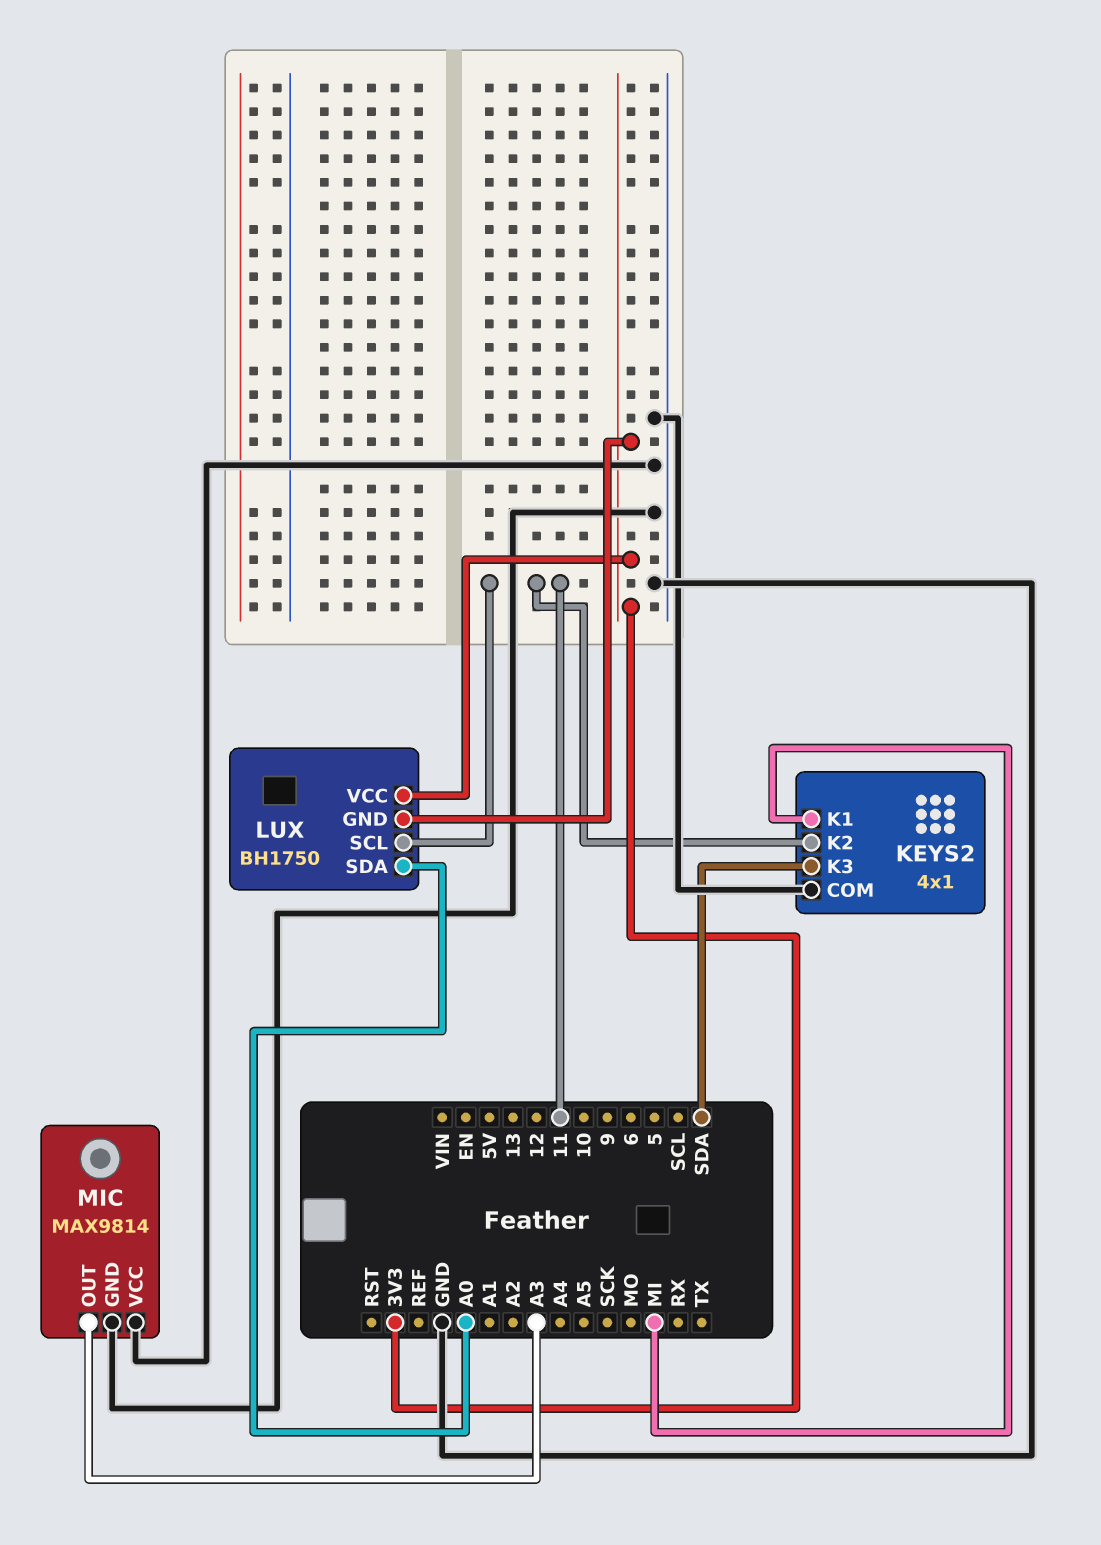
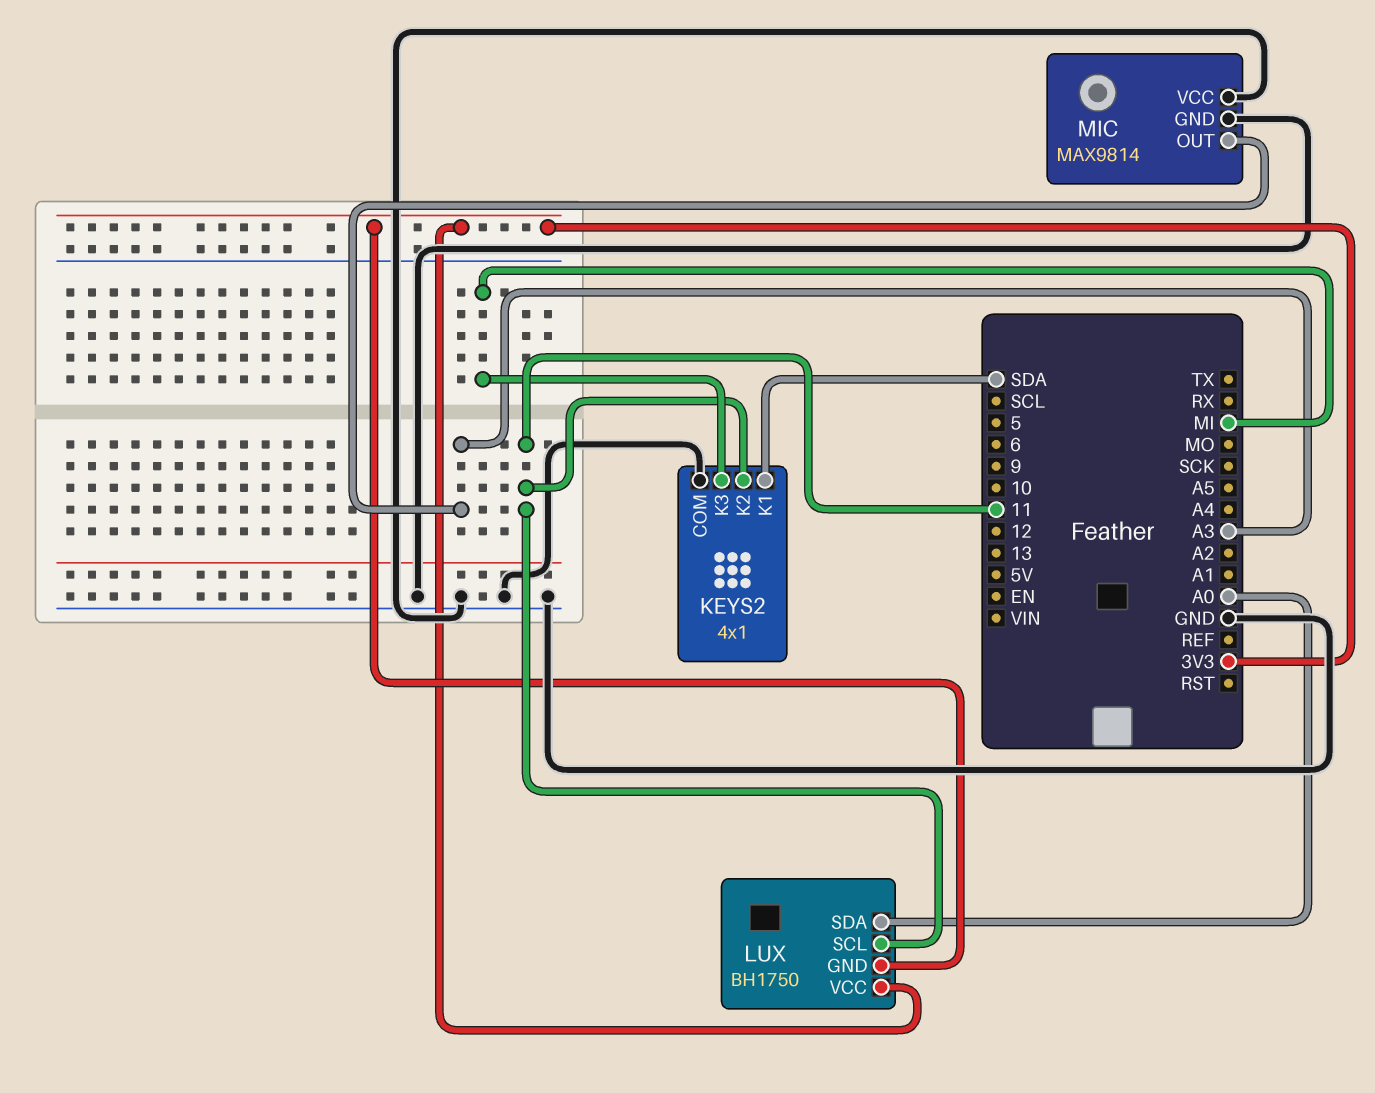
KEYS2 pin K1: MI -> SDA
KEYS2 pin K3: SDA -> MI

